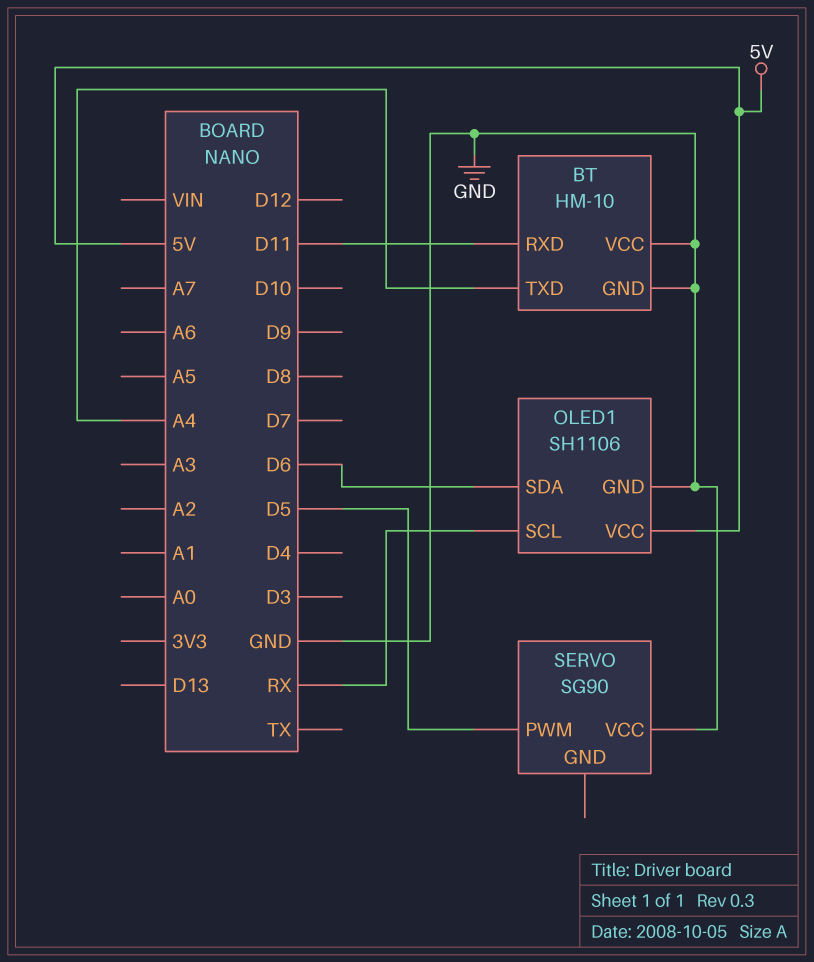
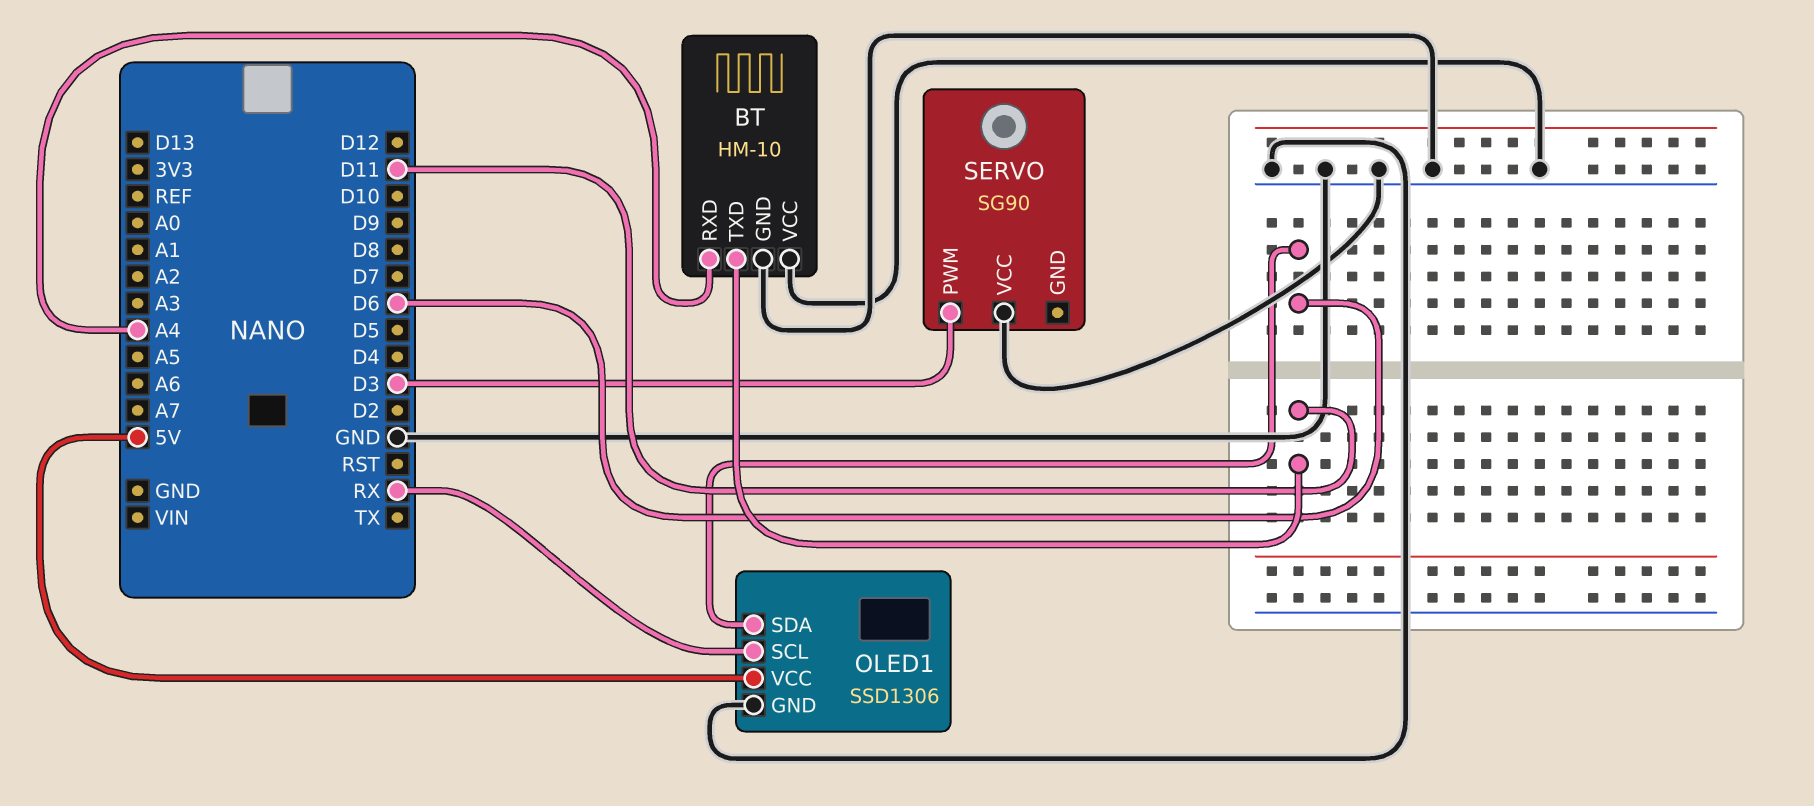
BT pin RXD: D11 -> A4
BT pin TXD: A4 -> D11
OLED1: SH1106 -> SSD1306
SERVO pin PWM: D5 -> D3

